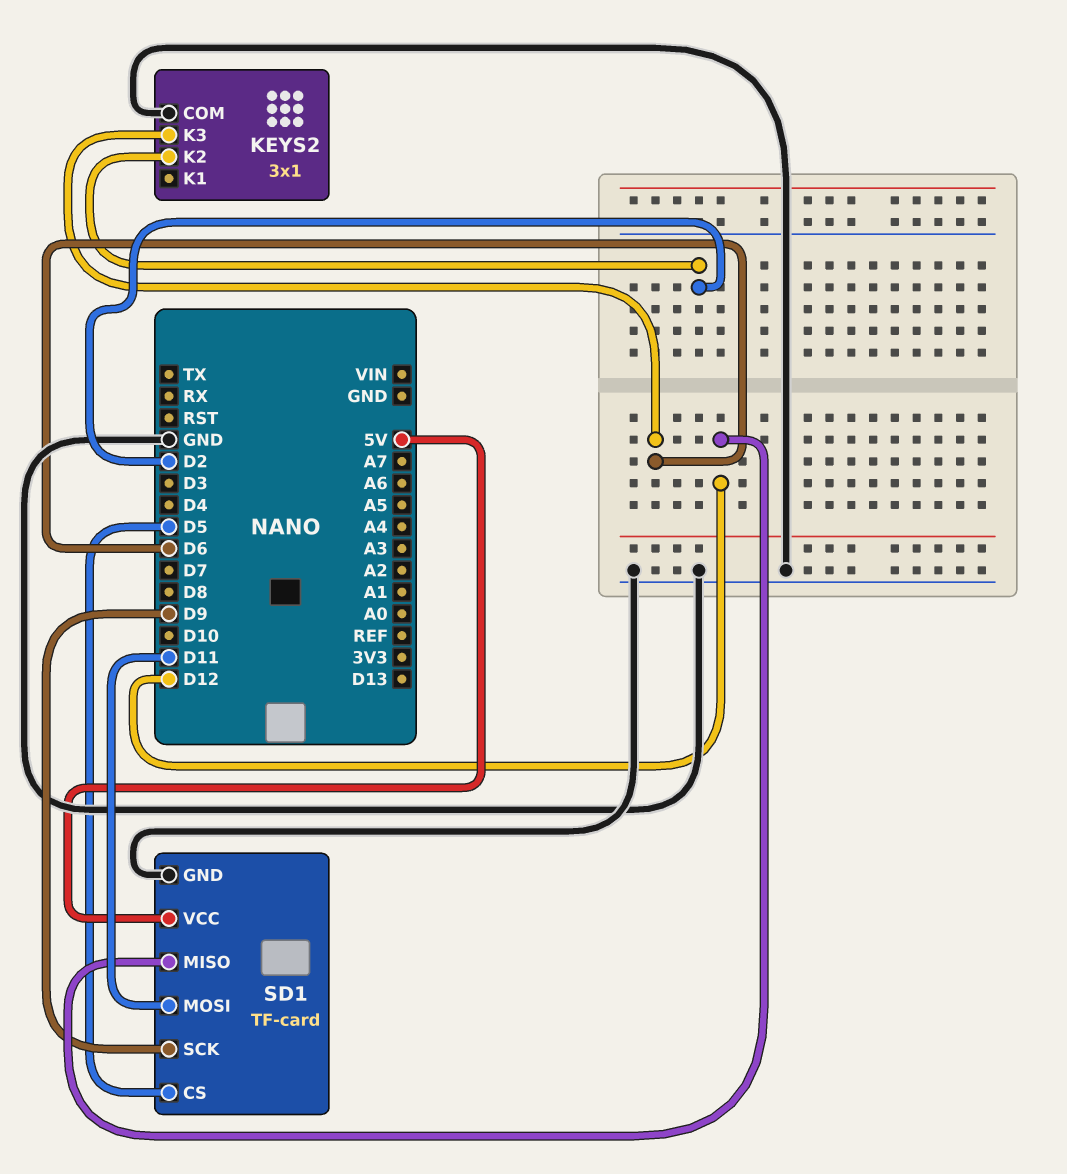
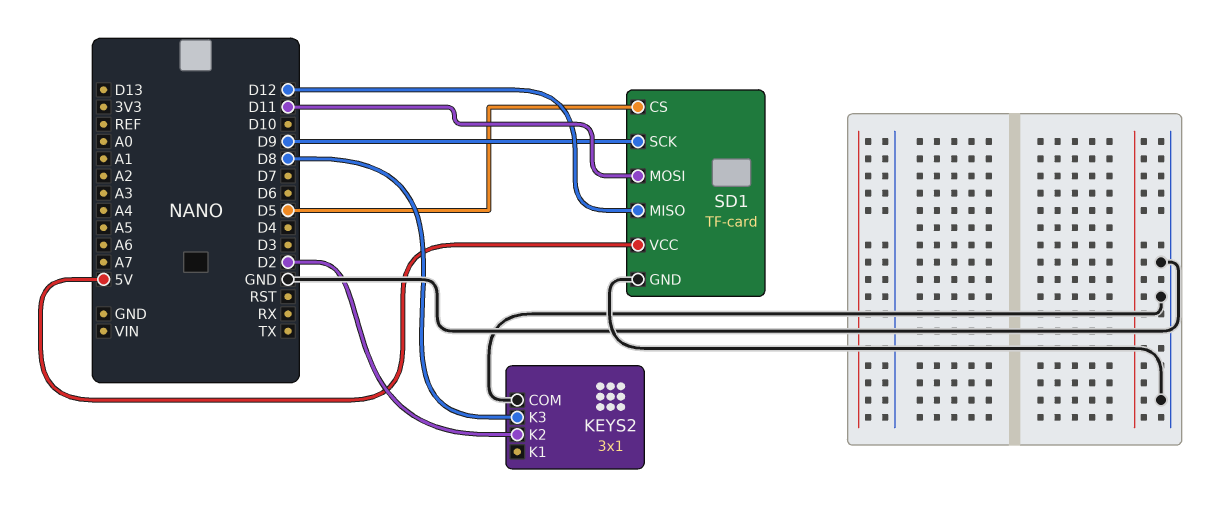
KEYS2 pin K3: D6 -> D8

